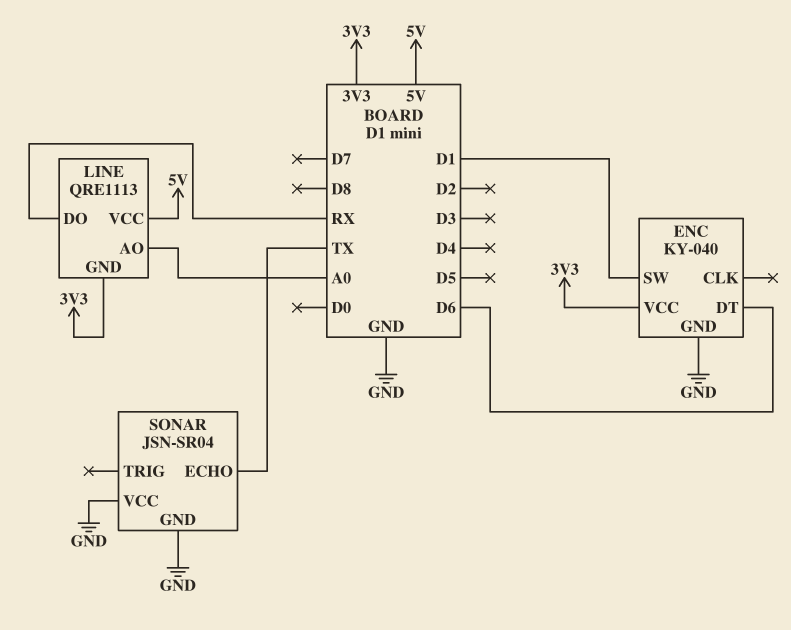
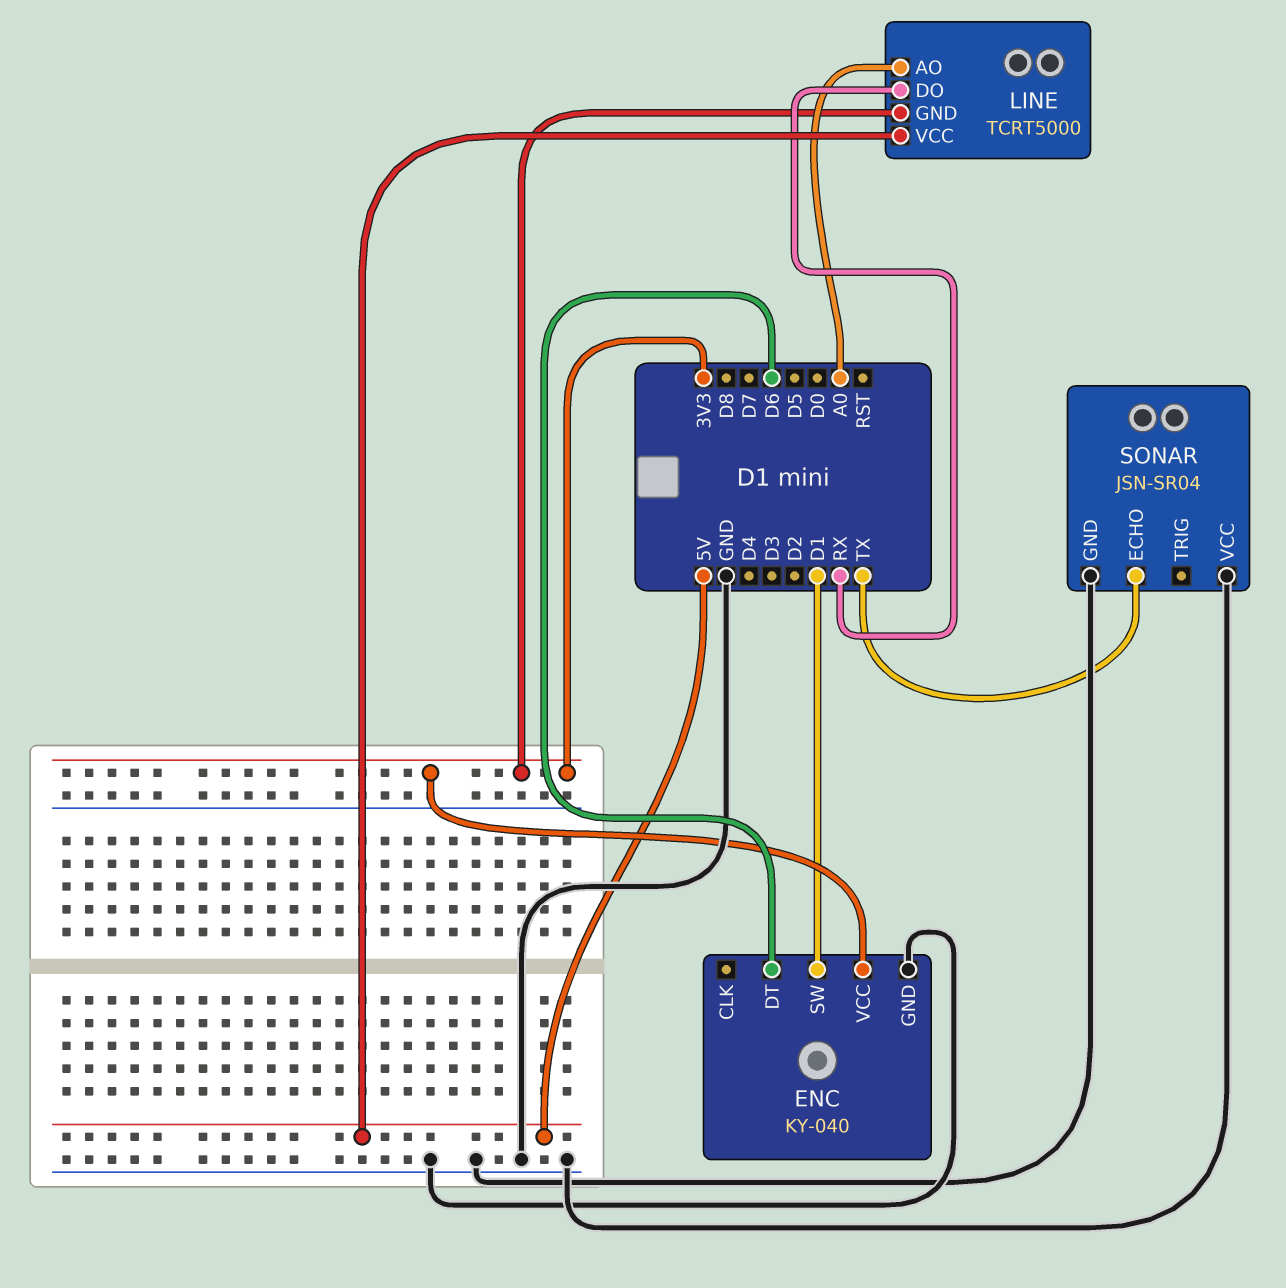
LINE: QRE1113 -> TCRT5000

